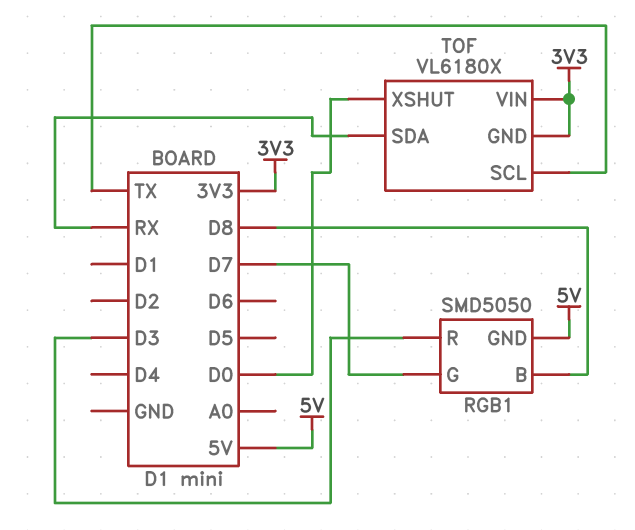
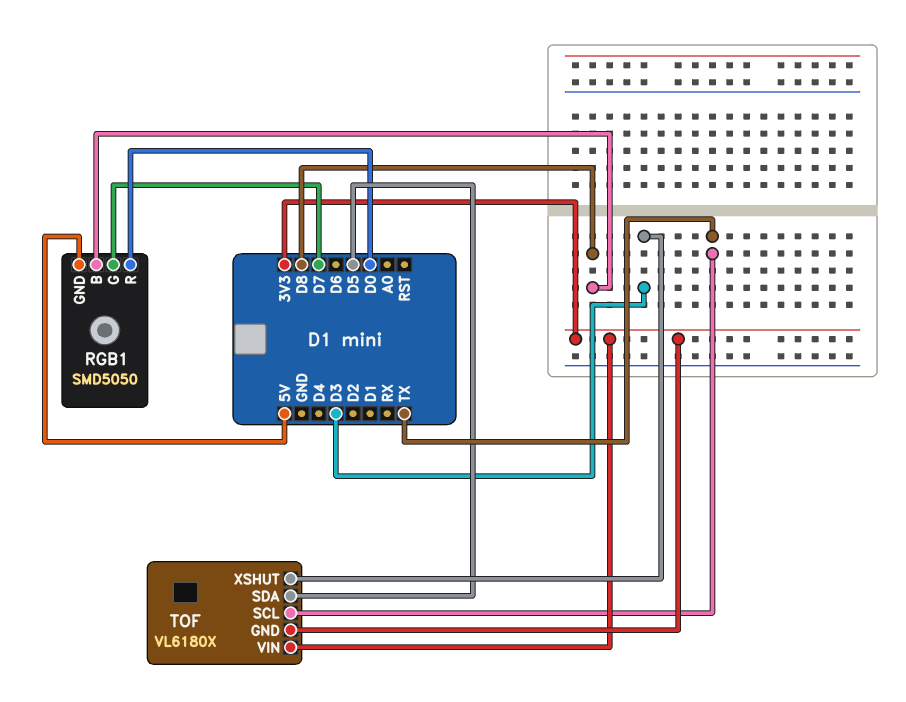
RGB1 pin R: D3 -> D0
TOF pin SDA: RX -> D5
TOF pin XSHUT: D0 -> D3

